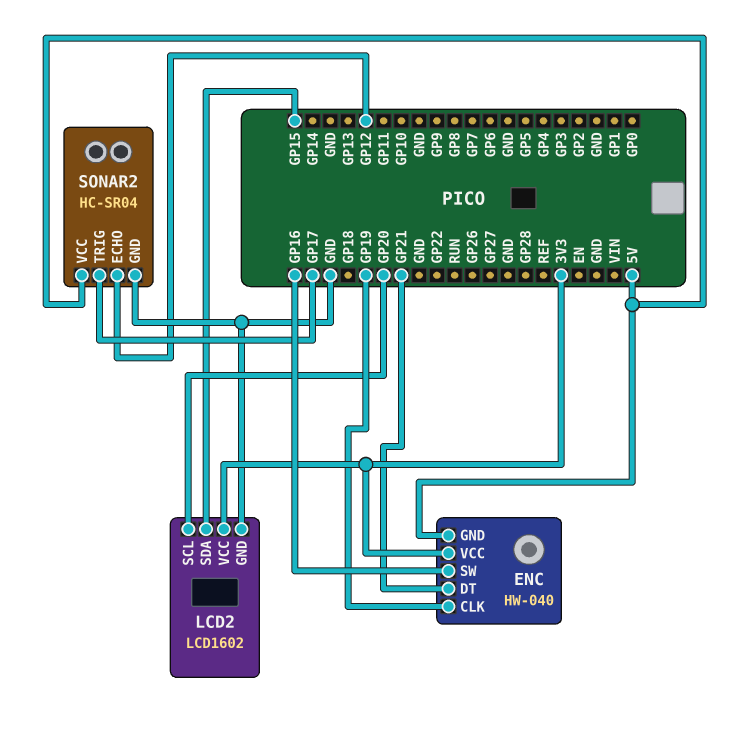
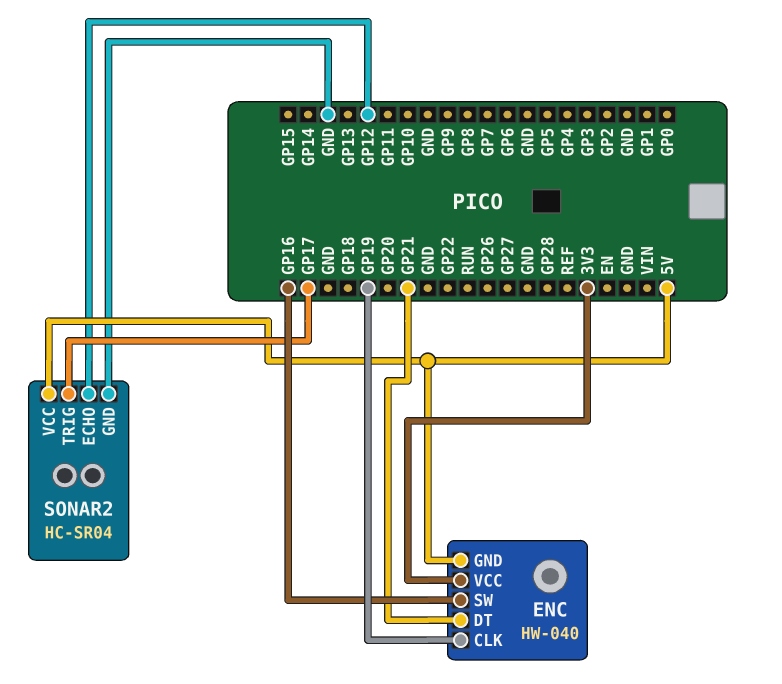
LCD2: LCD1602 -> none
LCD2 pin GND: GND -> none
LCD2 pin SCL: GP20 -> none
LCD2 pin SDA: GP15 -> none
LCD2 pin VCC: 3V3 -> none

